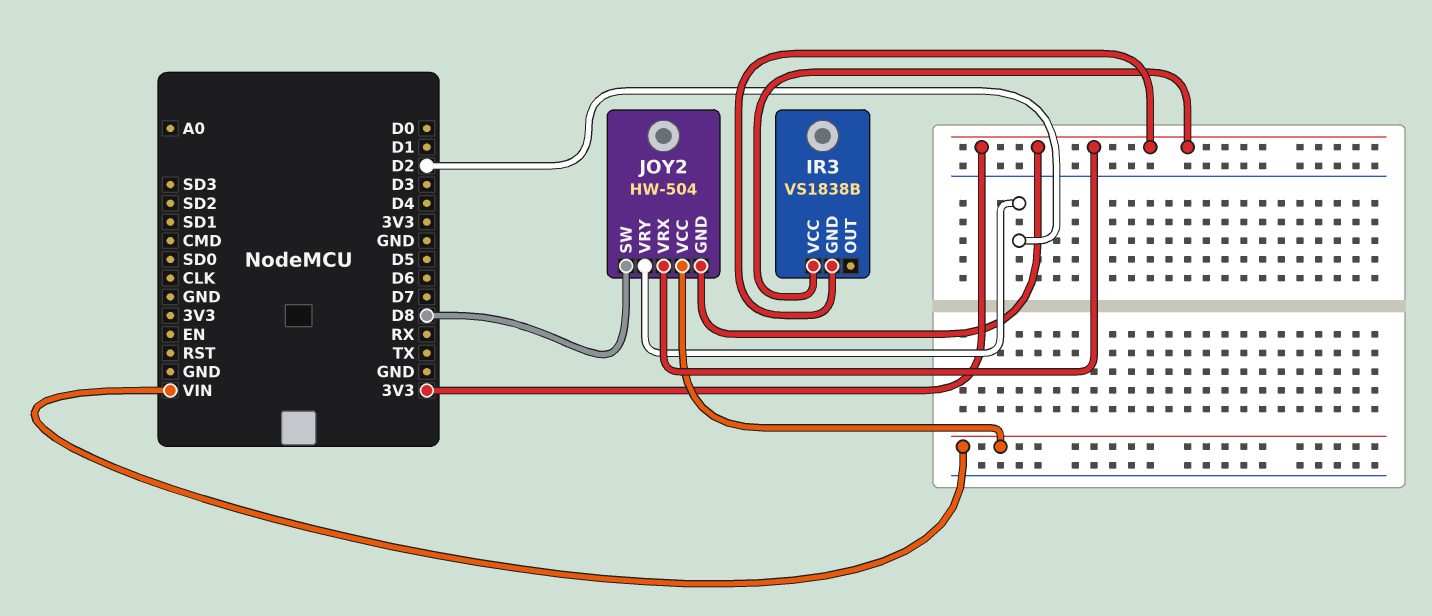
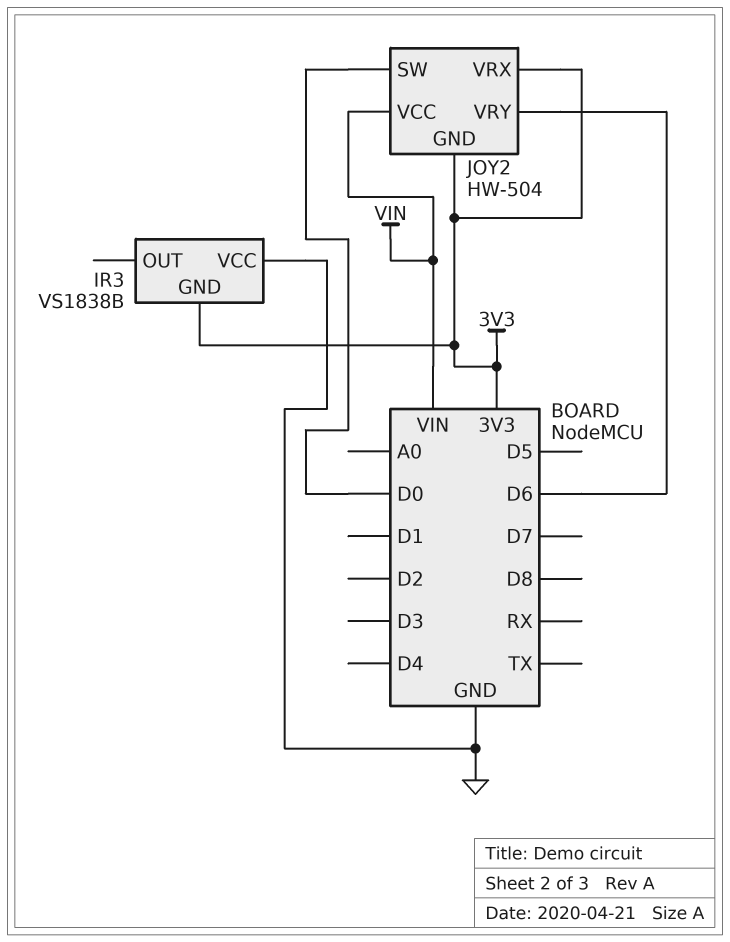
IR3 pin VCC: 3V3 -> GND
JOY2 pin SW: D8 -> D0
JOY2 pin VRY: D2 -> D6

